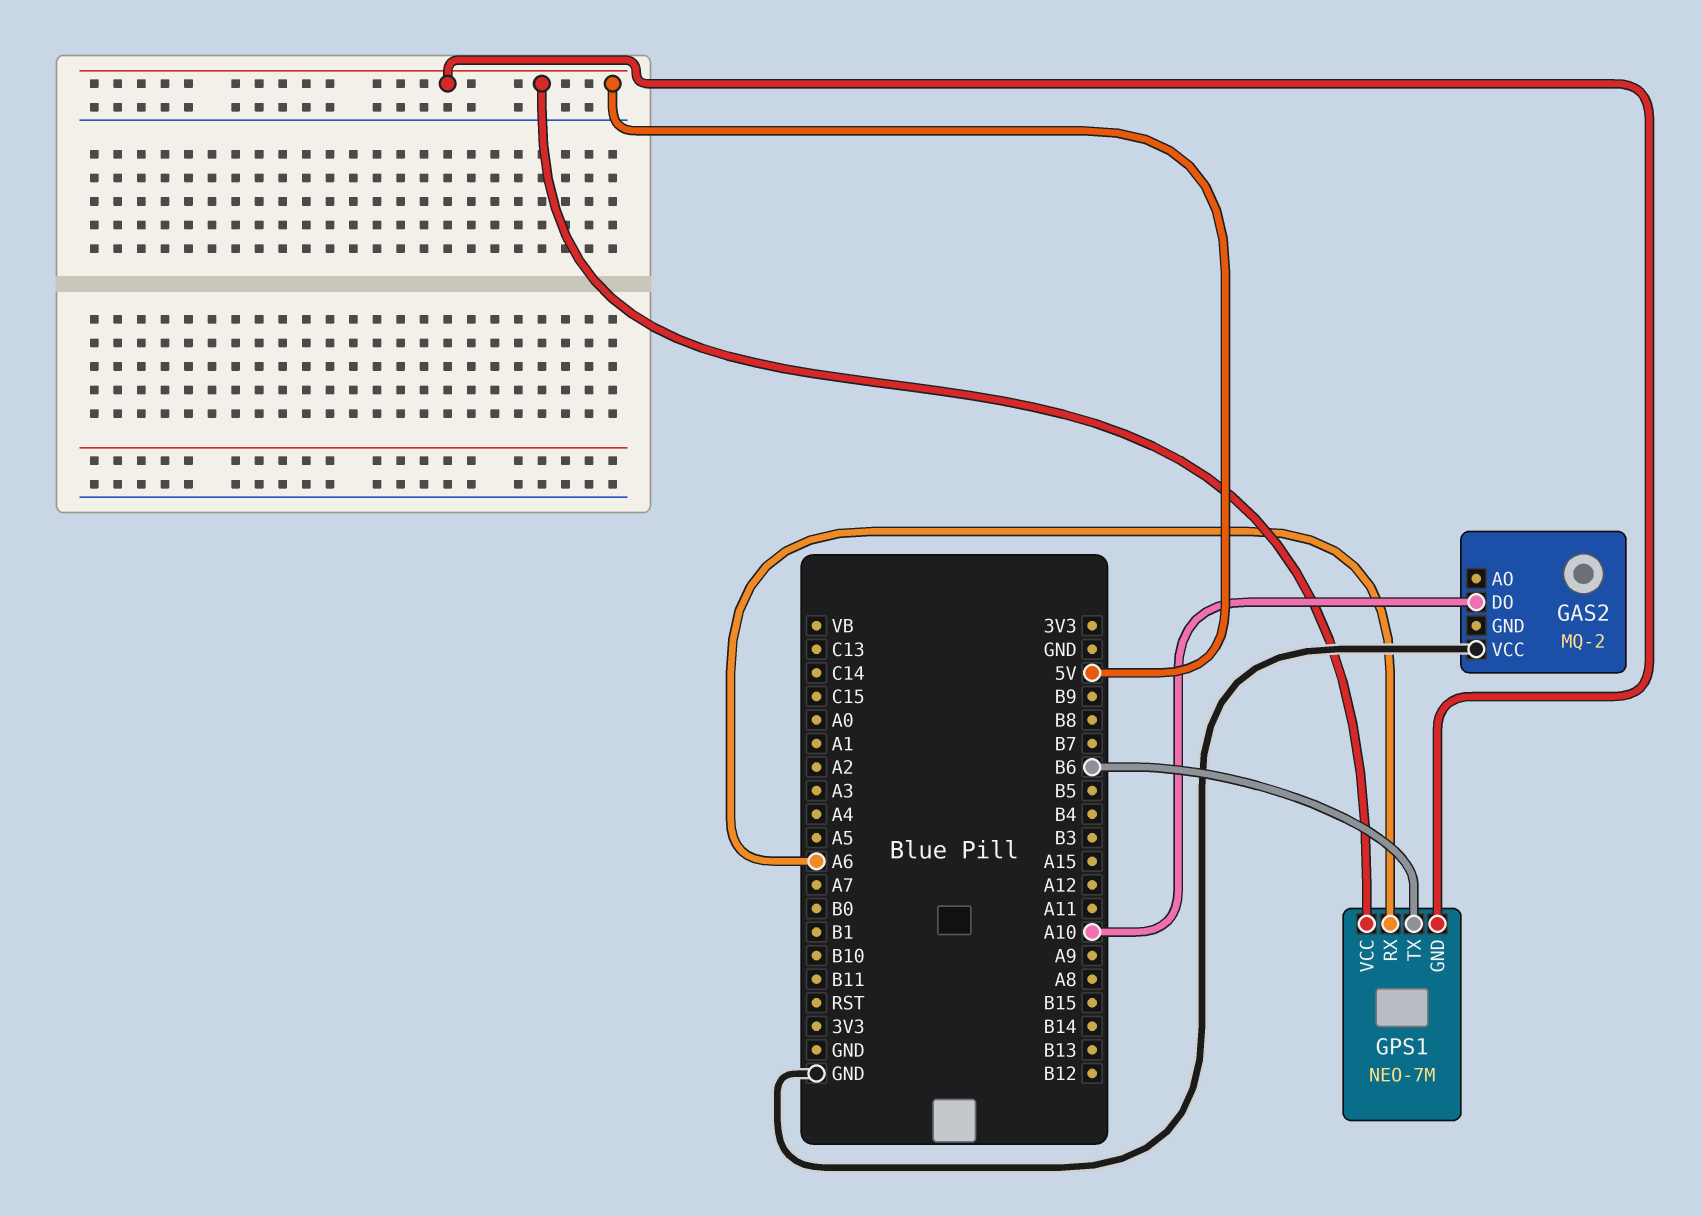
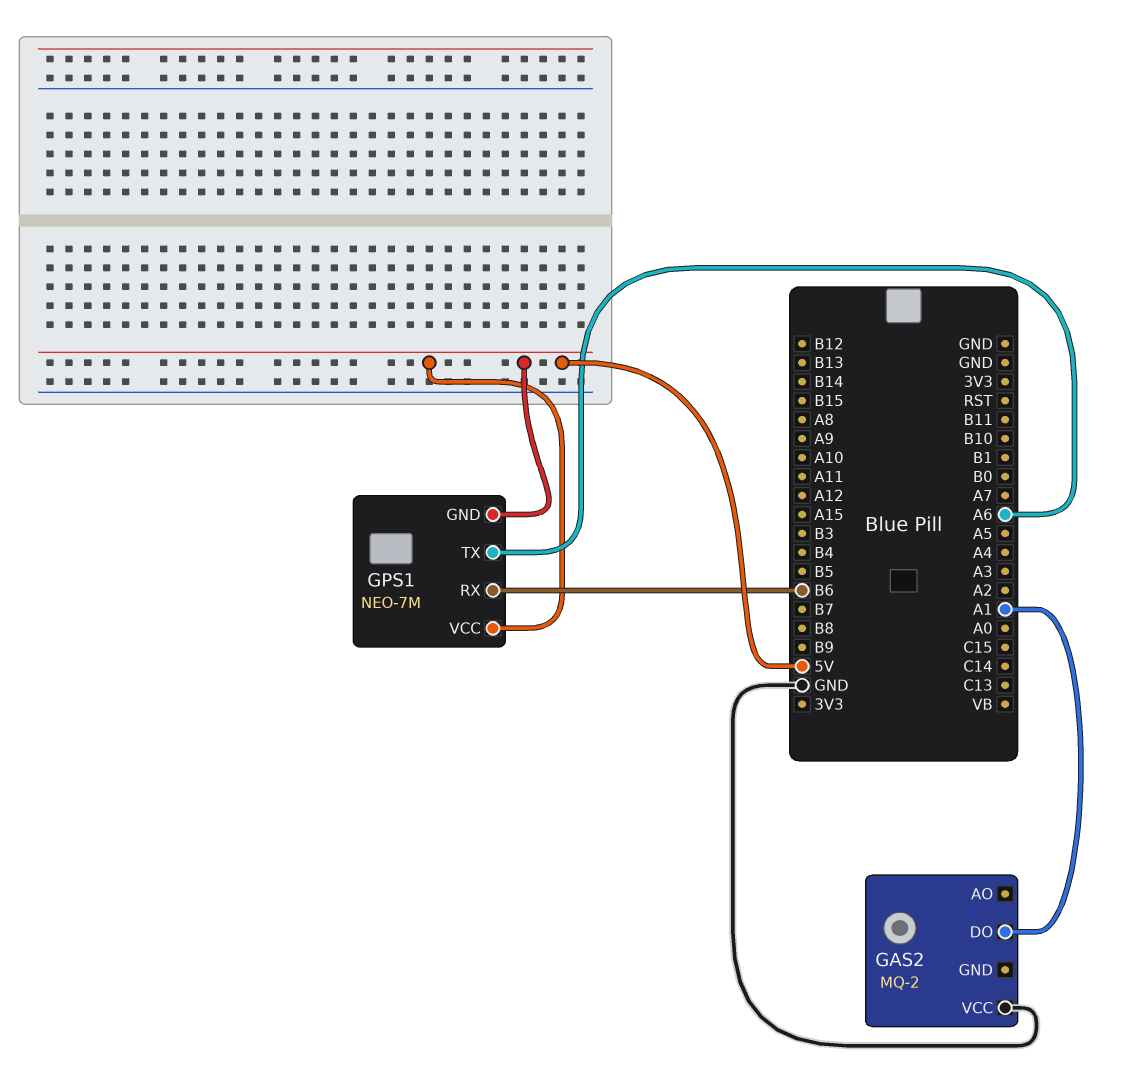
GAS2 pin DO: A10 -> A1
GPS1 pin RX: A6 -> B6
GPS1 pin TX: B6 -> A6

